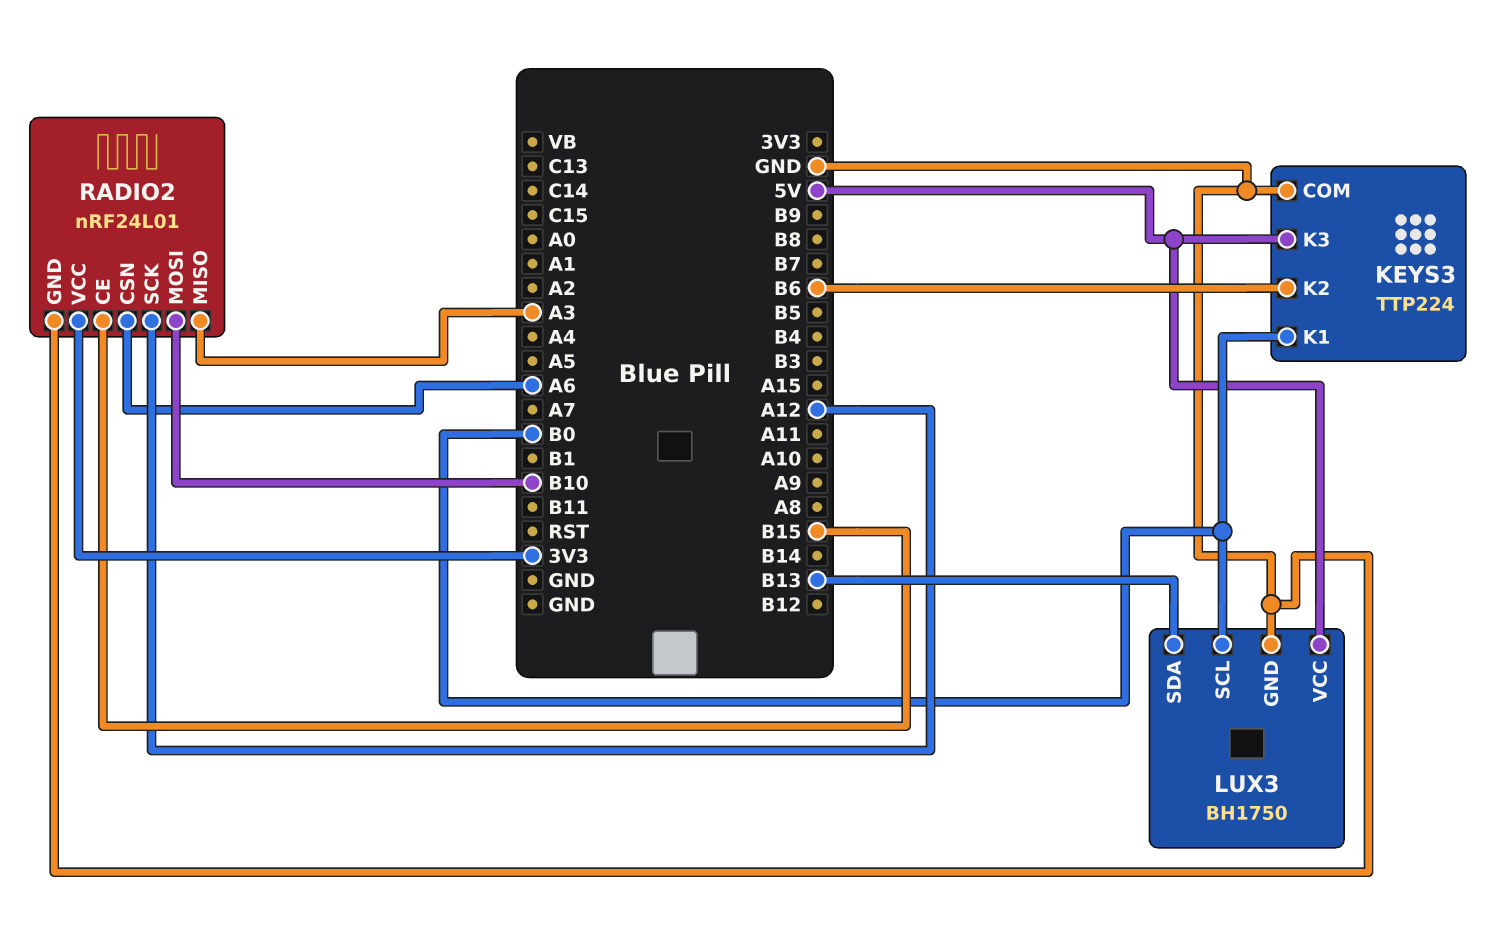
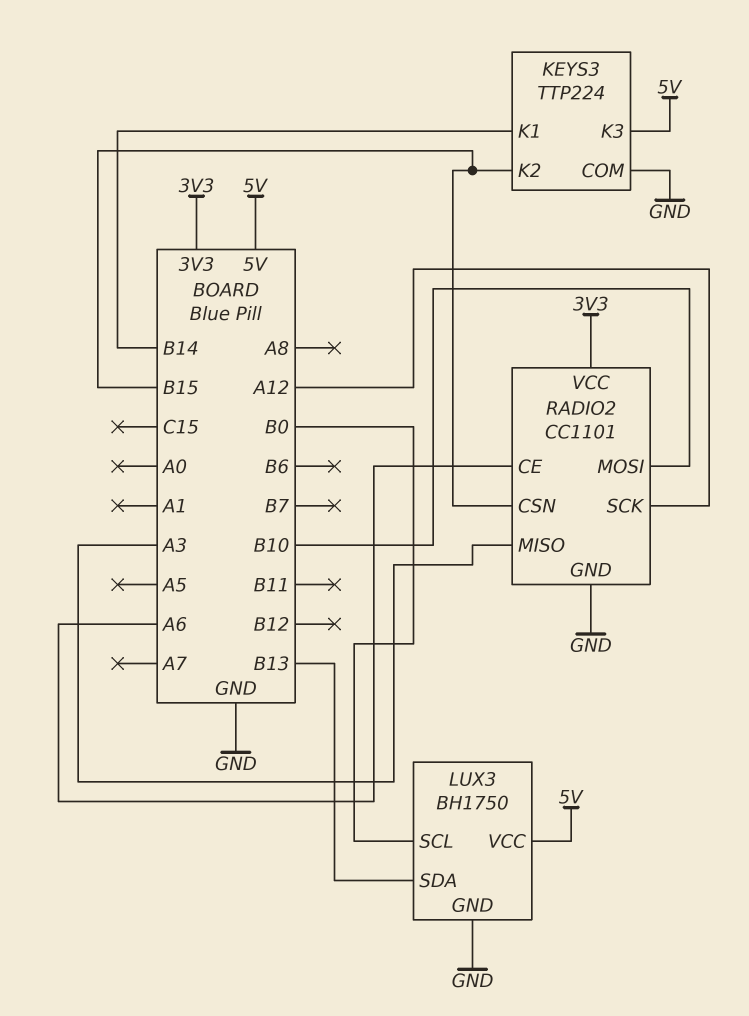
KEYS3 pin K1: B0 -> B14
KEYS3 pin K2: B6 -> B15
RADIO2: nRF24L01 -> CC1101
RADIO2 pin CE: B15 -> A6
RADIO2 pin CSN: A6 -> B15

